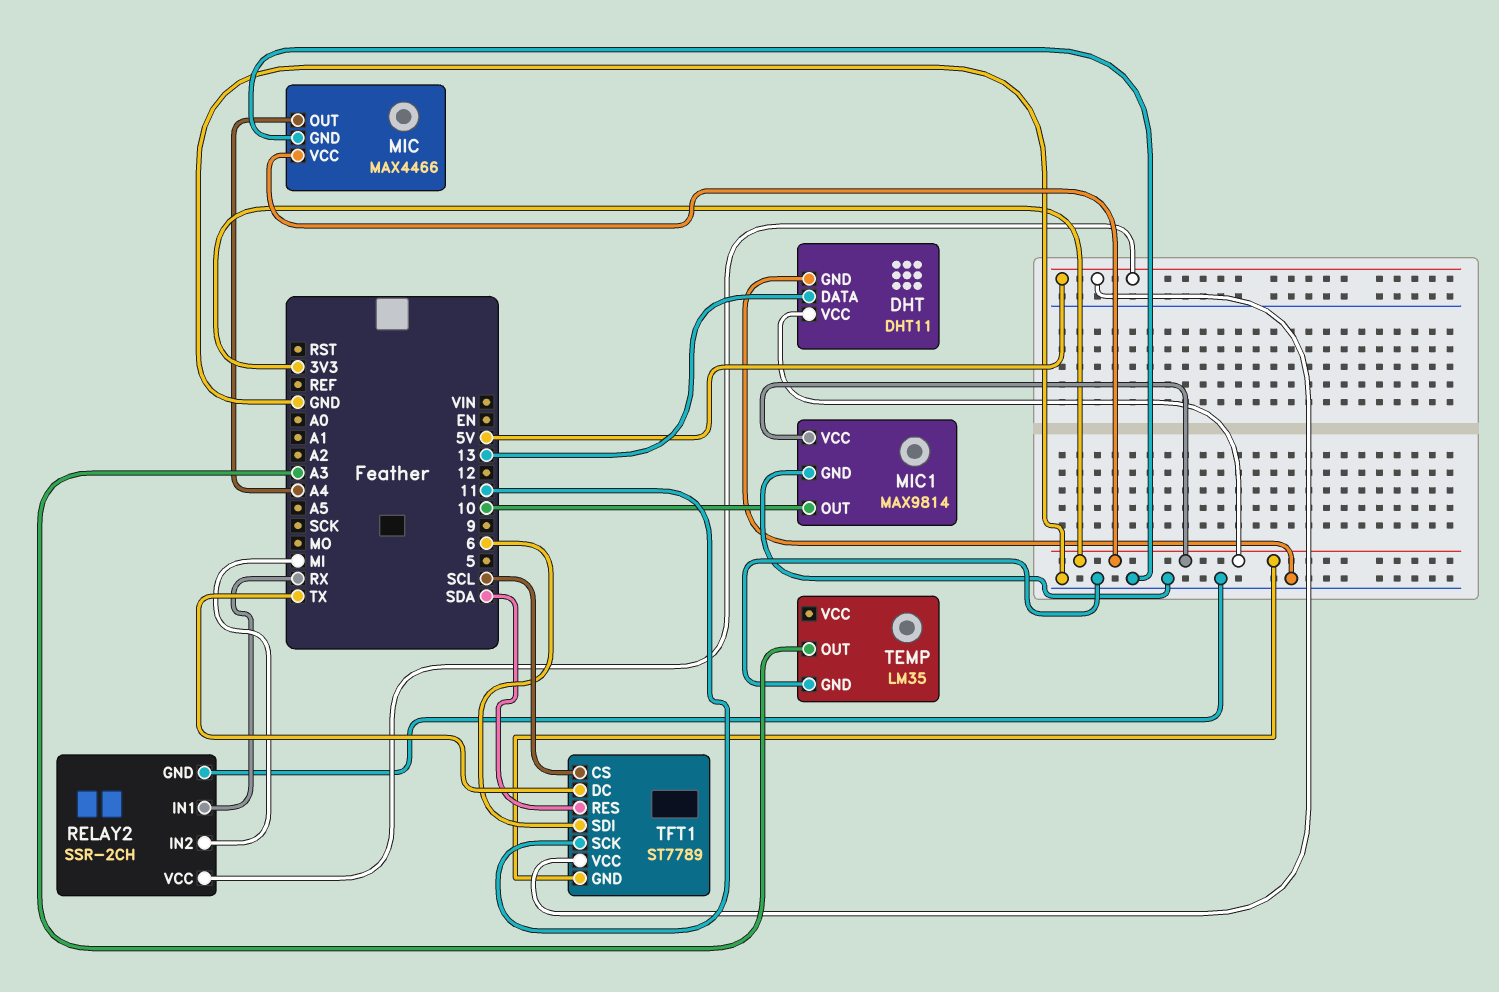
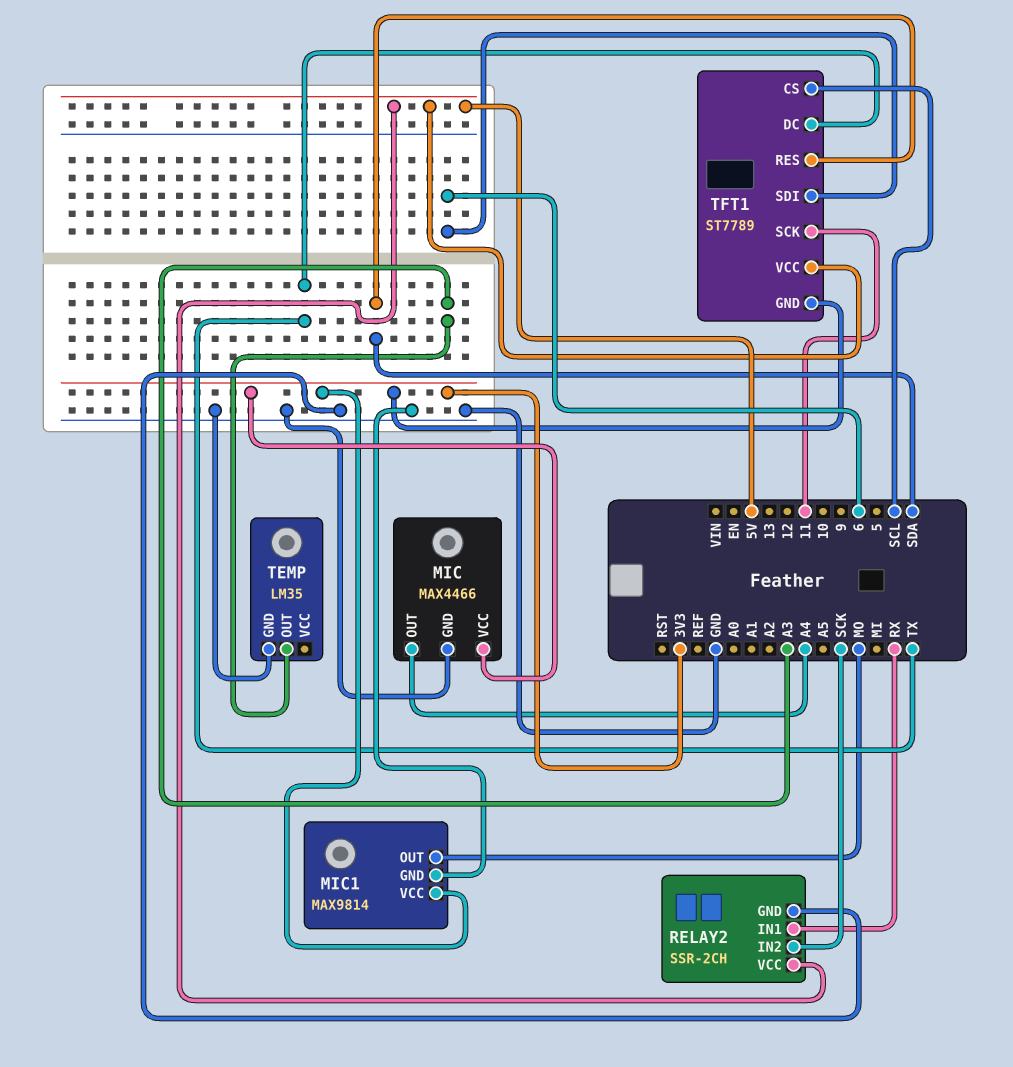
DHT: DHT11 -> none
DHT pin DATA: 13 -> none
DHT pin GND: GND -> none
DHT pin VCC: 3V3 -> none
MIC1 pin OUT: 10 -> MO
RELAY2 pin IN2: MI -> SCK

